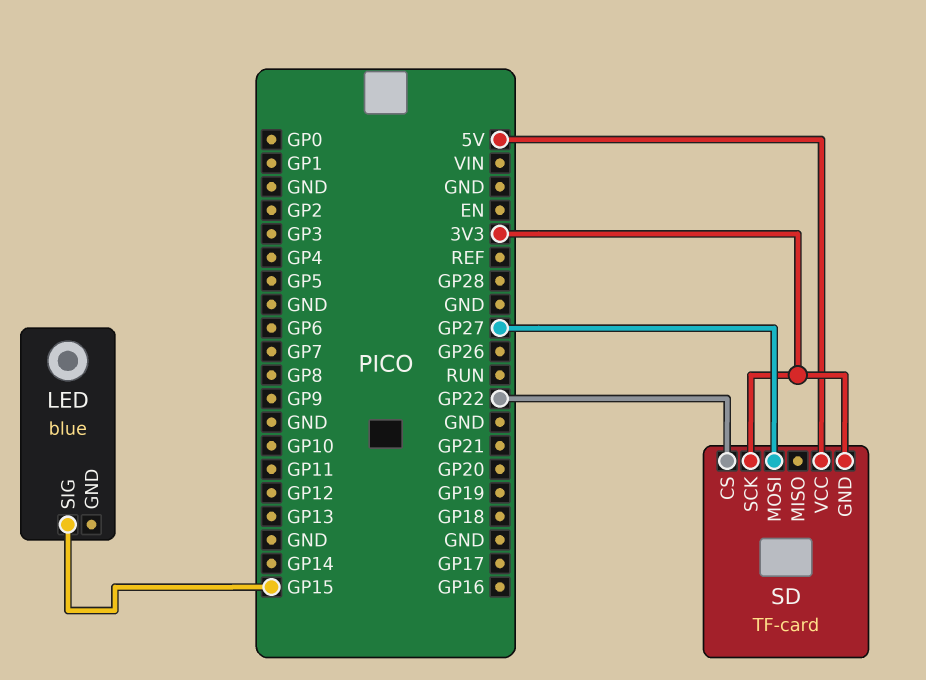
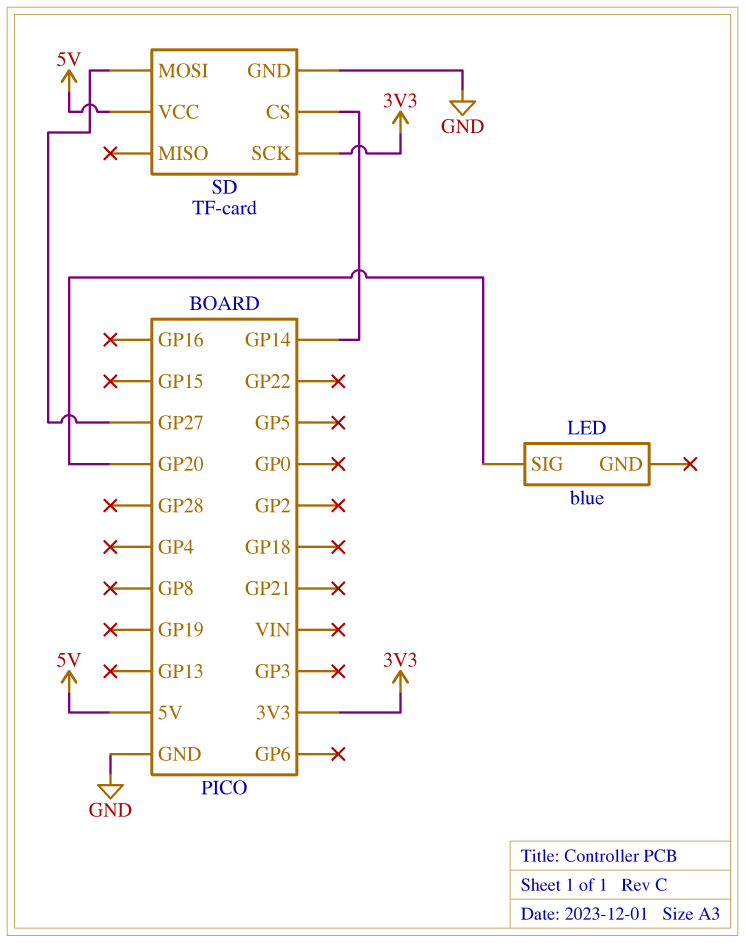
LED pin SIG: GP15 -> GP20
SD pin CS: GP22 -> GP14
SD pin GND: 3V3 -> GND

